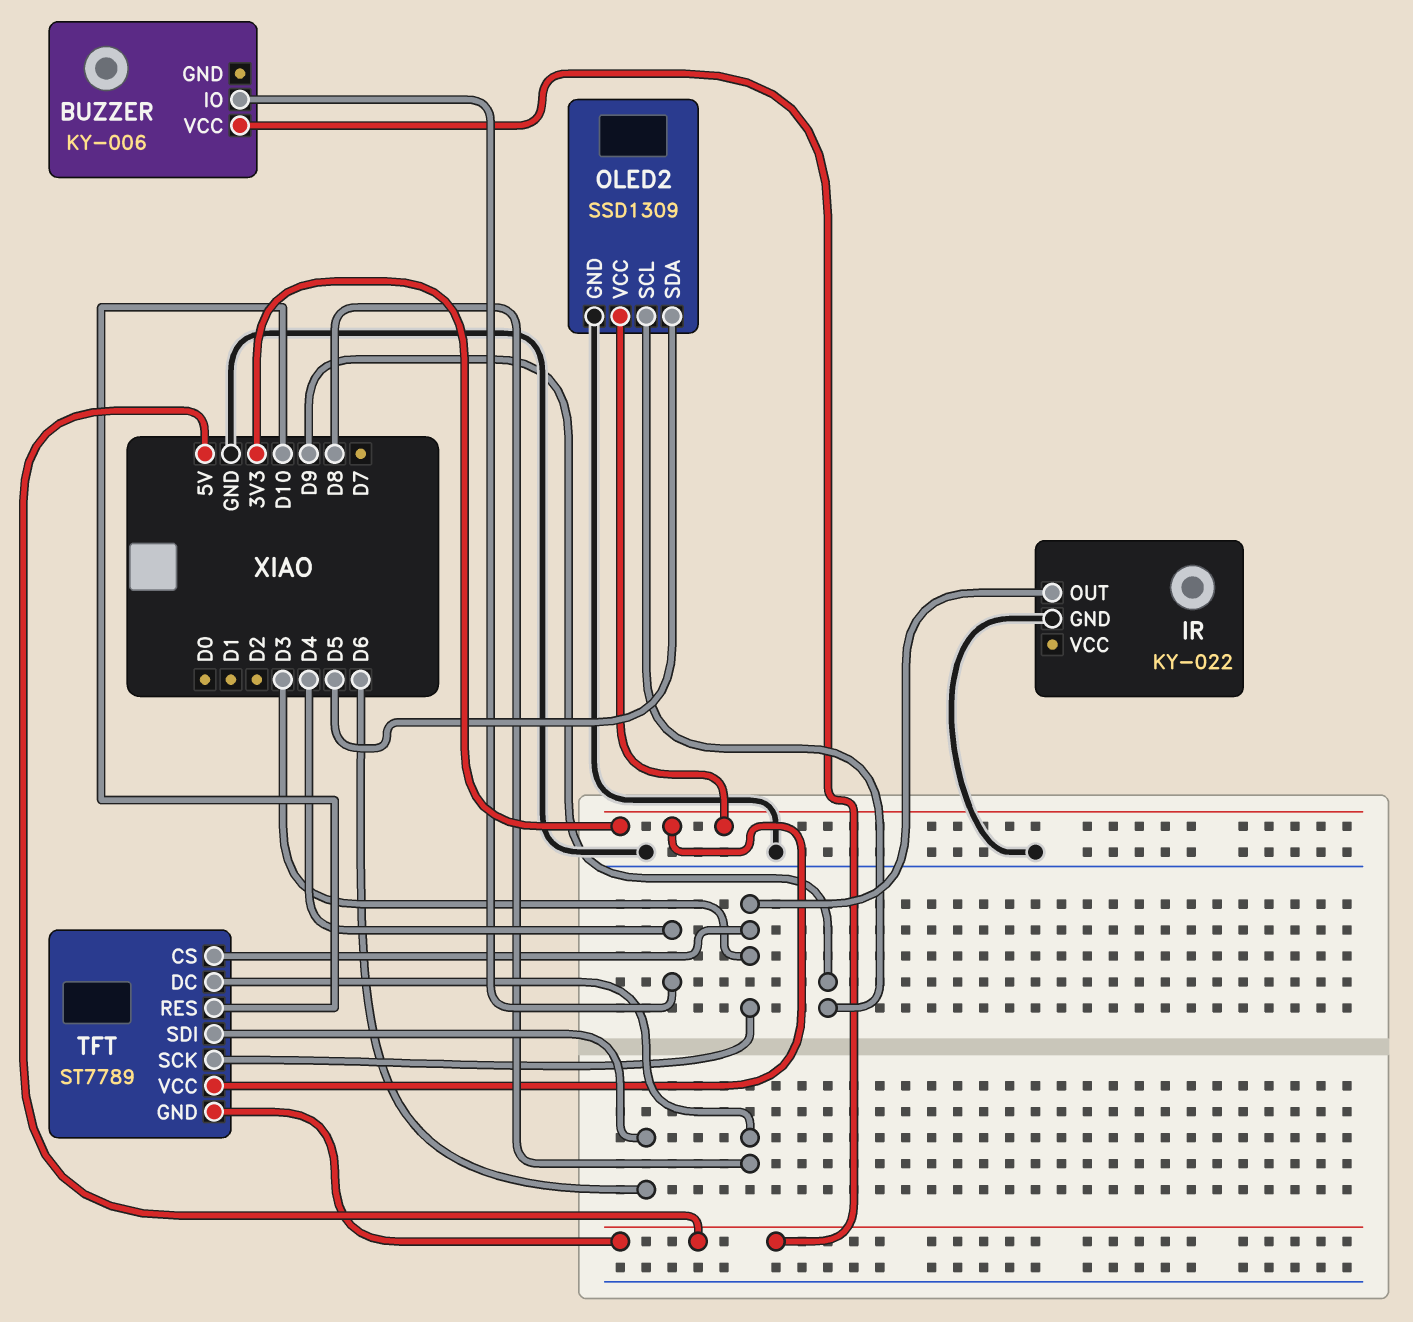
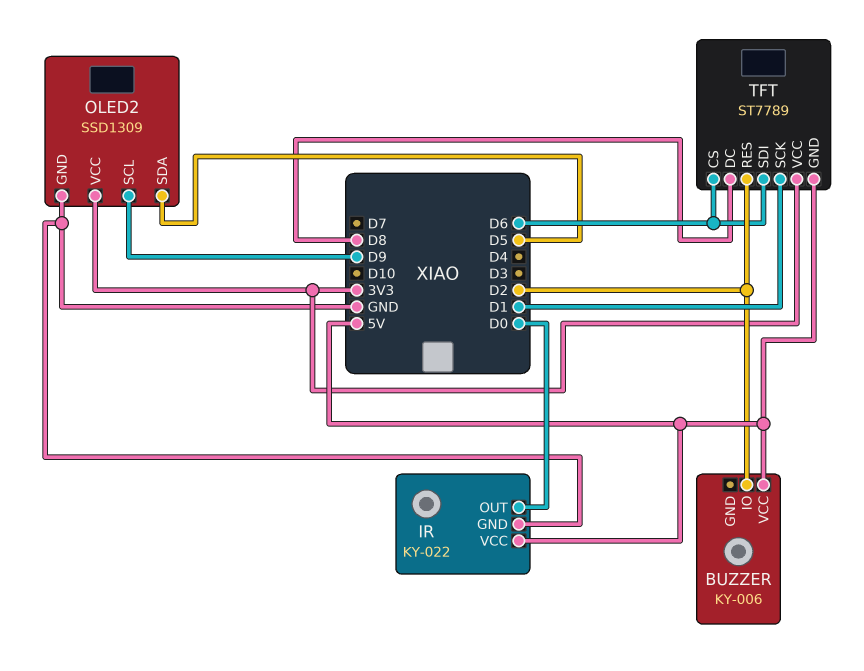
BUZZER pin IO: D4 -> D2
IR pin OUT: D3 -> D0
IR pin VCC: none -> 5V
TFT pin CS: D3 -> D6
TFT pin RES: D10 -> D2
TFT pin SCK: D3 -> D1

